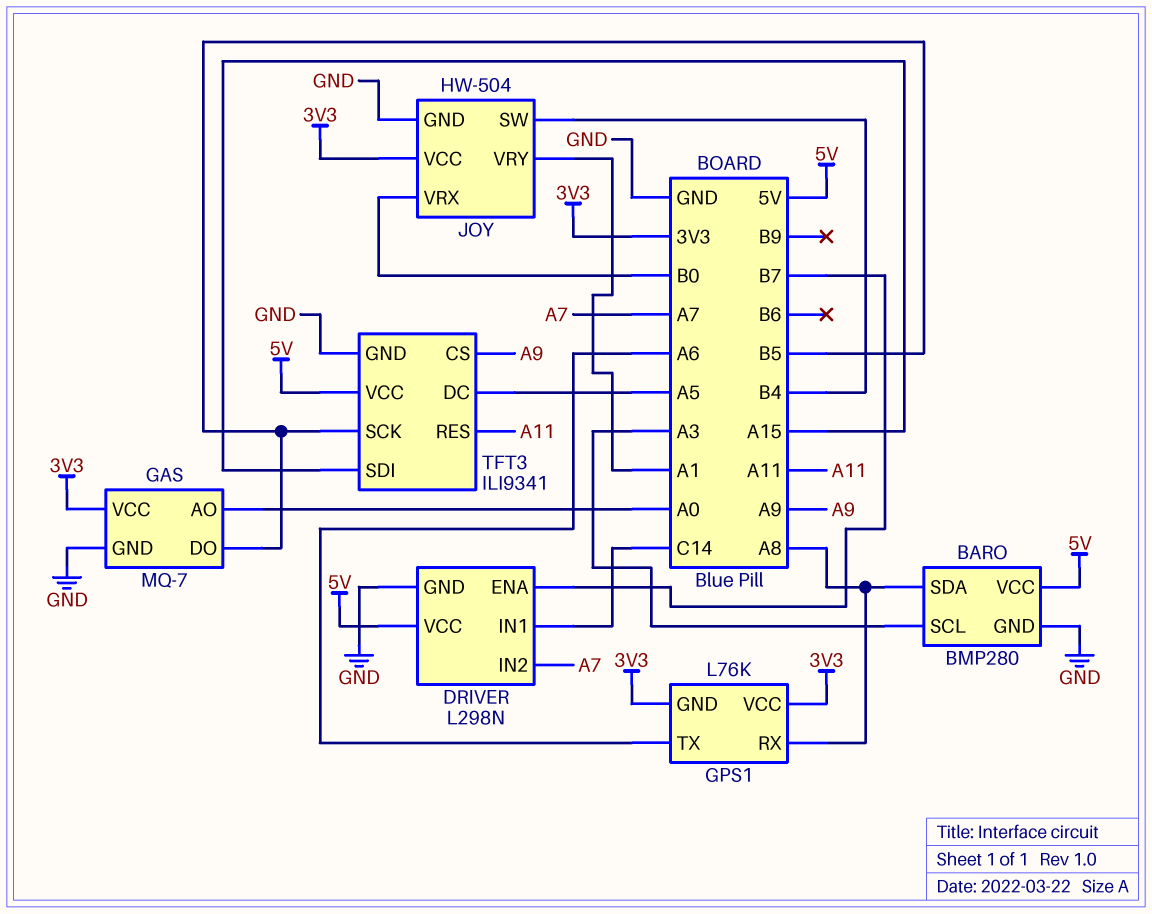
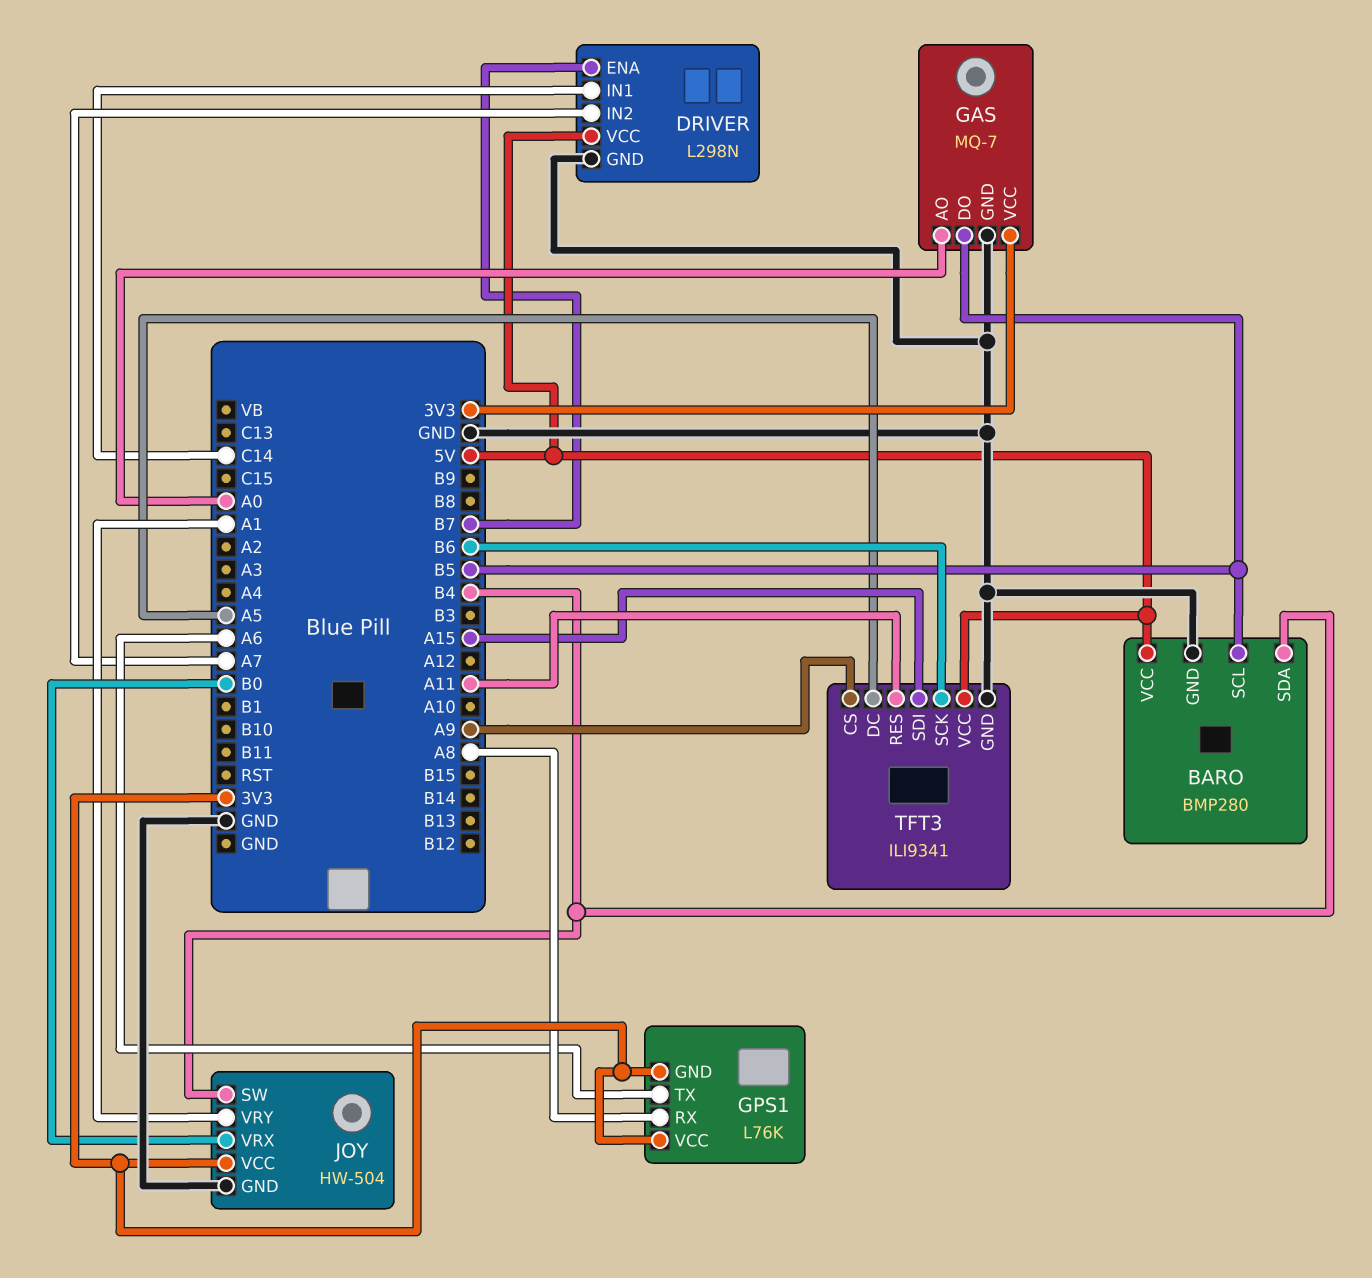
BARO pin SCL: A3 -> B5
BARO pin SDA: A8 -> B4
TFT3 pin SCK: B5 -> B6

